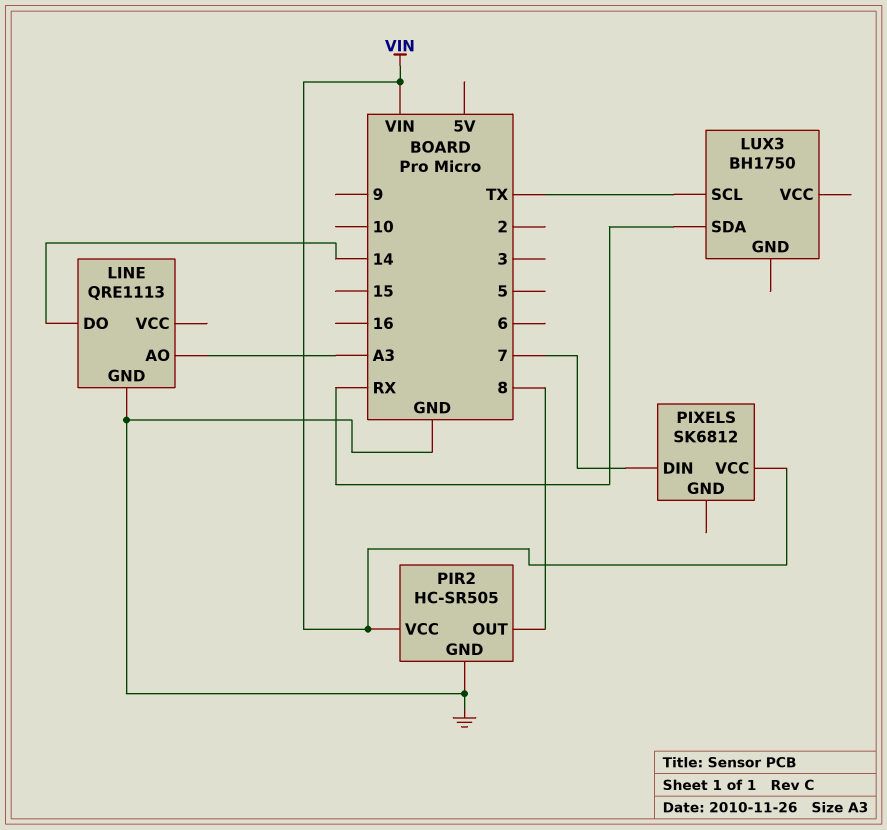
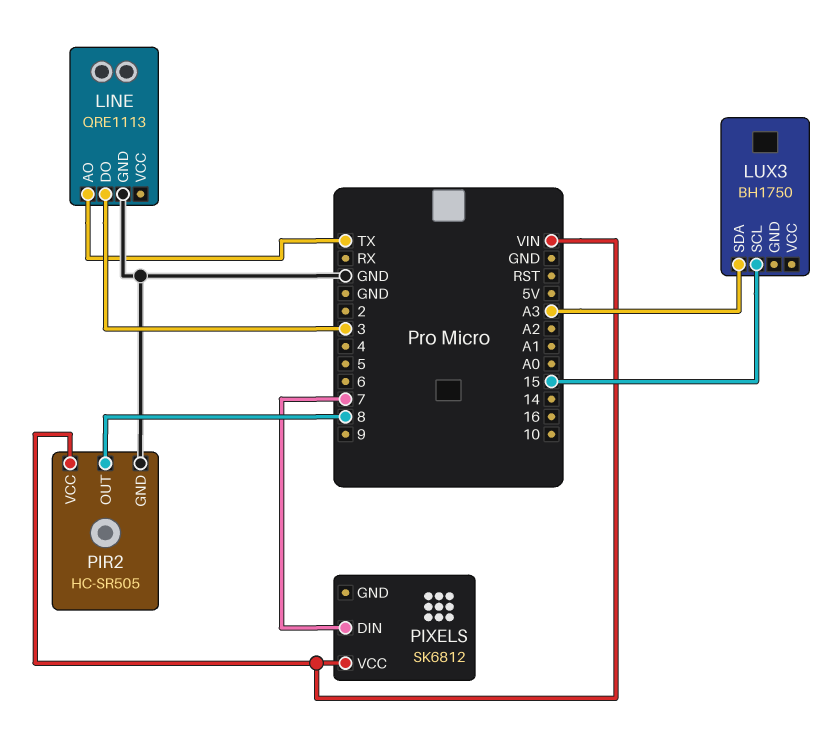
LINE pin AO: A3 -> TX
LINE pin DO: 14 -> 3
LUX3 pin SCL: TX -> 15
LUX3 pin SDA: RX -> A3

